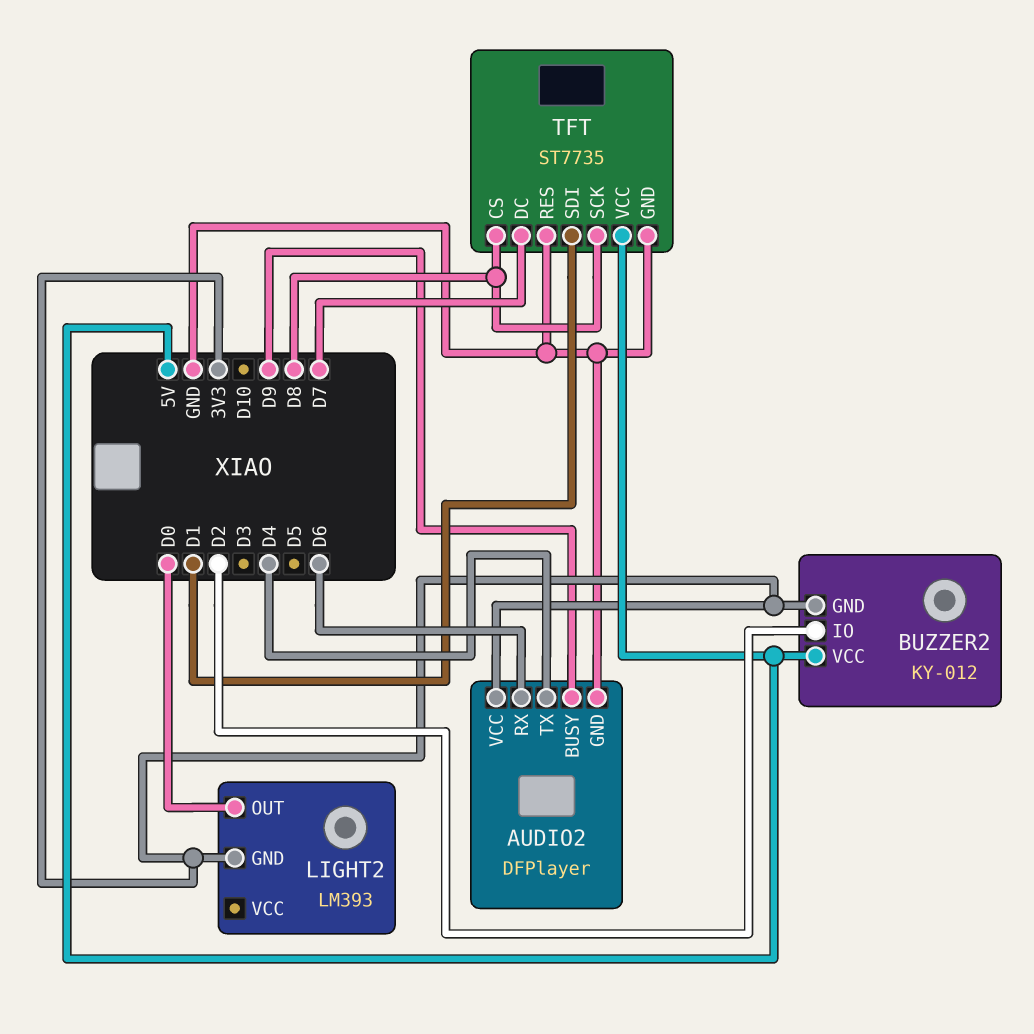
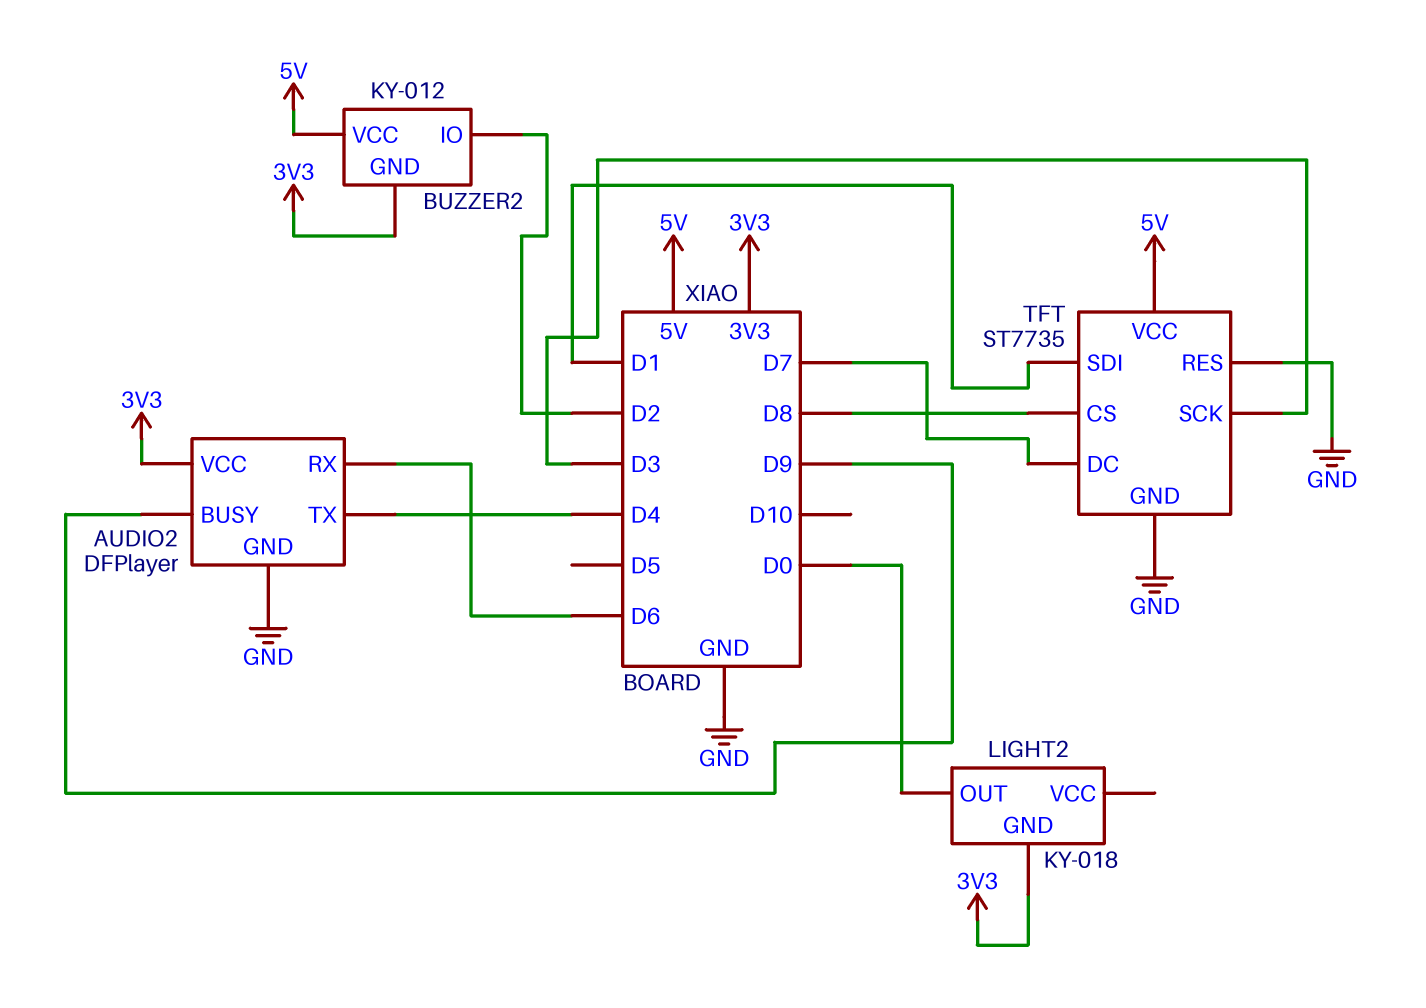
LIGHT2: LM393 -> KY-018
TFT pin SCK: D8 -> D3

